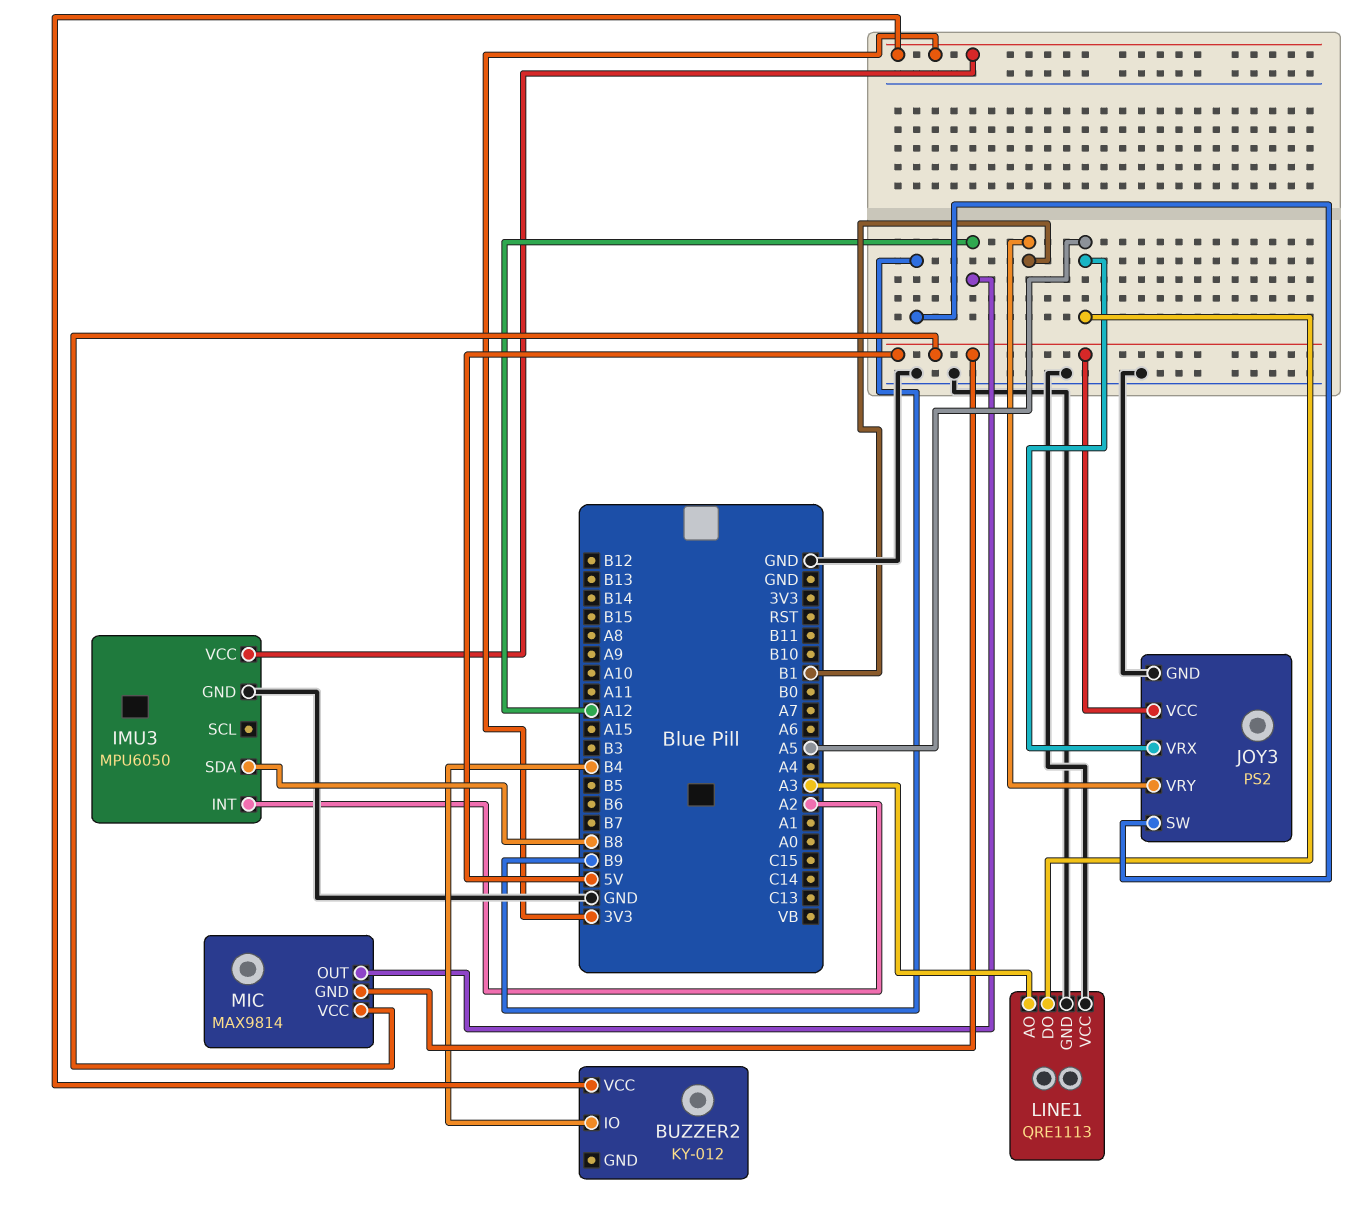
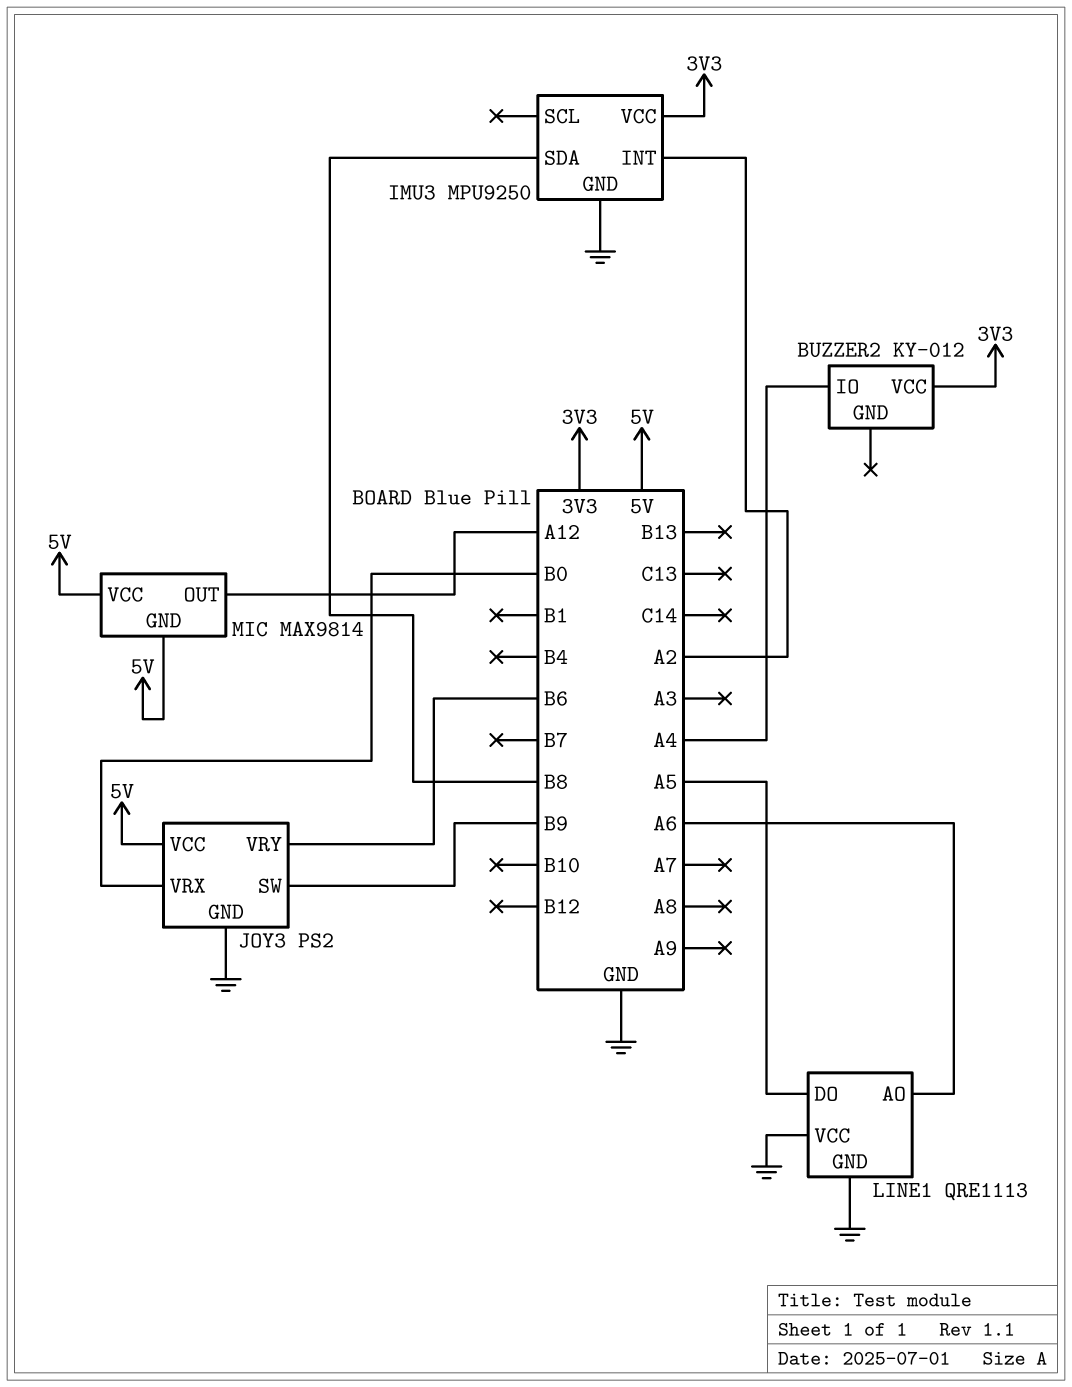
BUZZER2 pin IO: B4 -> A4
IMU3: MPU6050 -> MPU9250
JOY3 pin VRX: A5 -> B0
JOY3 pin VRY: B1 -> B6
LINE1 pin AO: A3 -> A6

